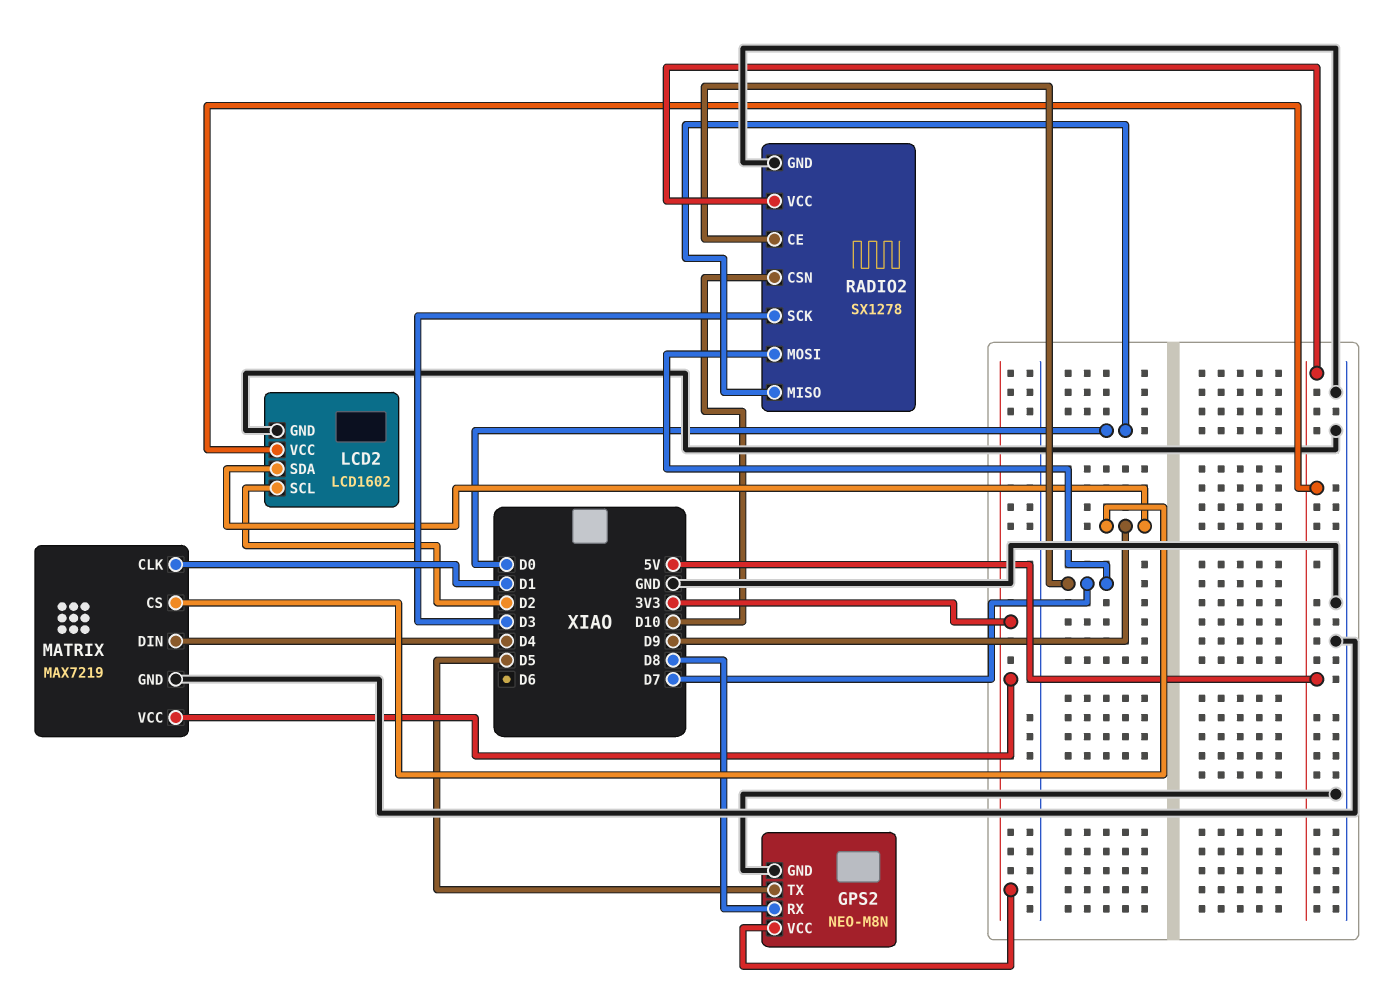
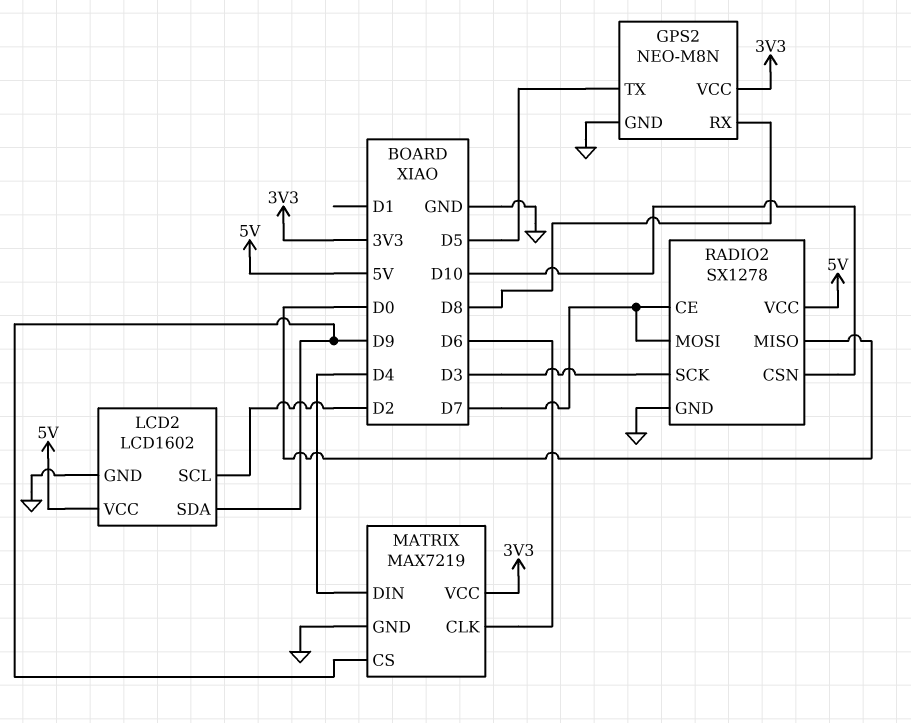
MATRIX pin CLK: D1 -> D6

